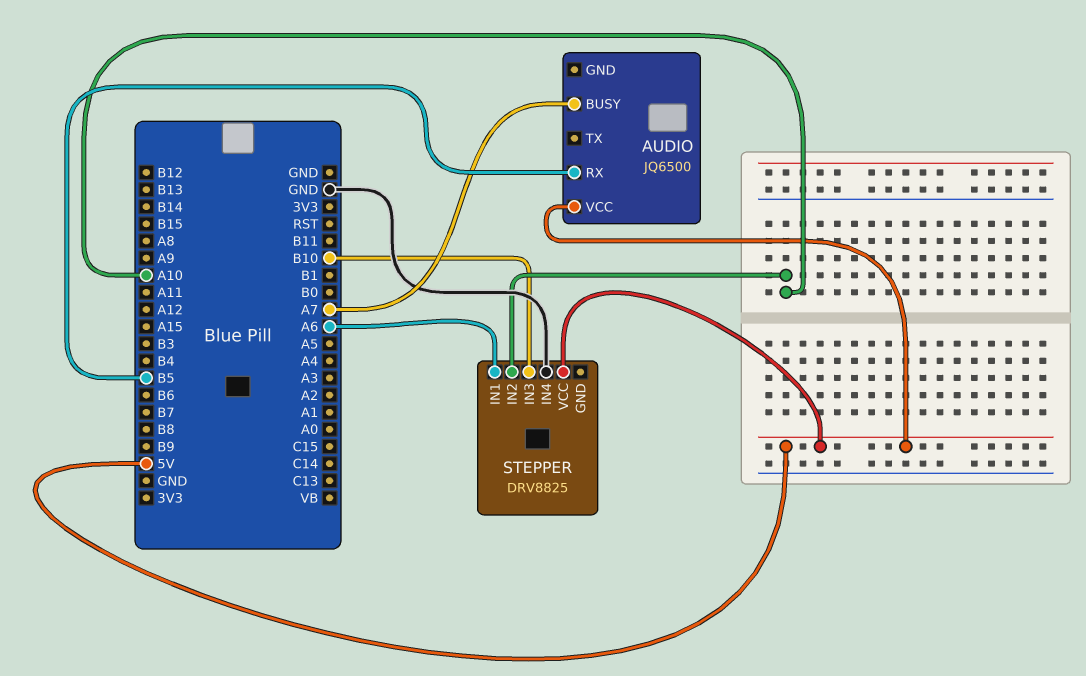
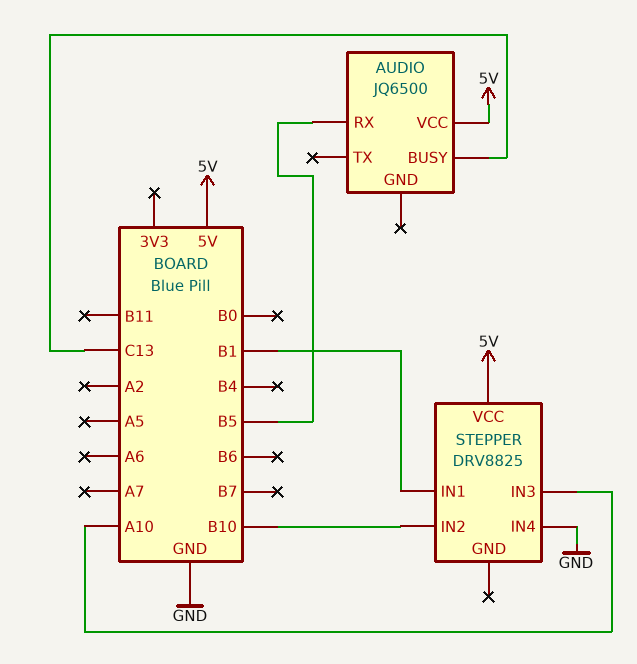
AUDIO pin BUSY: A7 -> C13
STEPPER pin IN1: A6 -> B1
STEPPER pin IN2: A10 -> B10
STEPPER pin IN3: B10 -> A10

